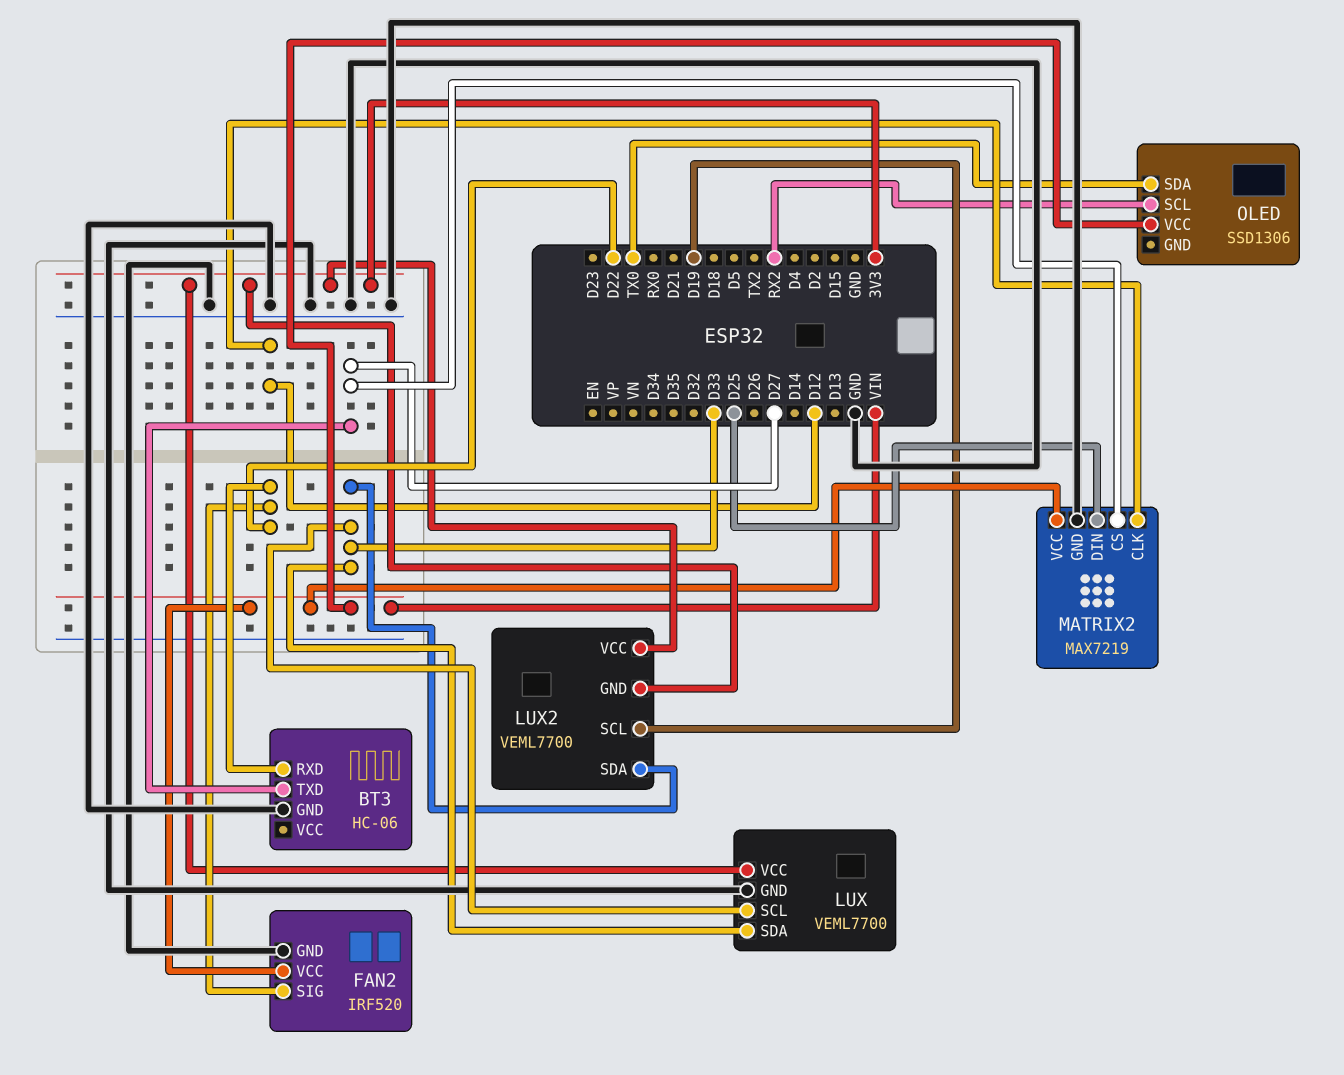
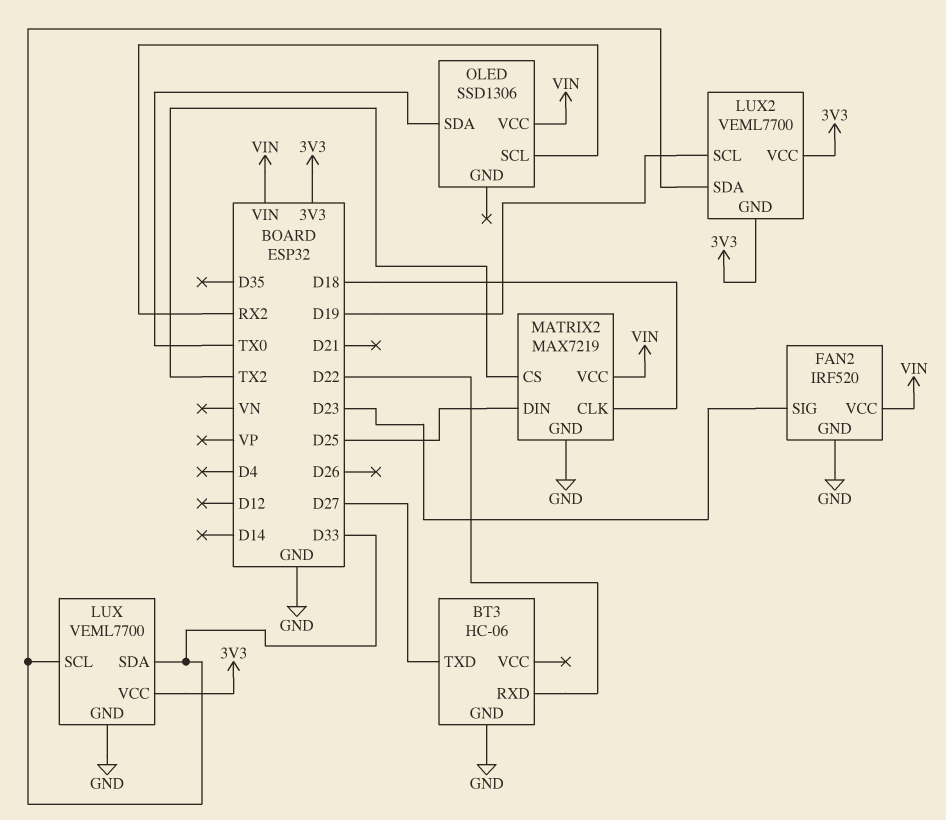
FAN2 pin SIG: D22 -> D23
MATRIX2 pin CLK: D12 -> D18
MATRIX2 pin CS: D27 -> TX2

